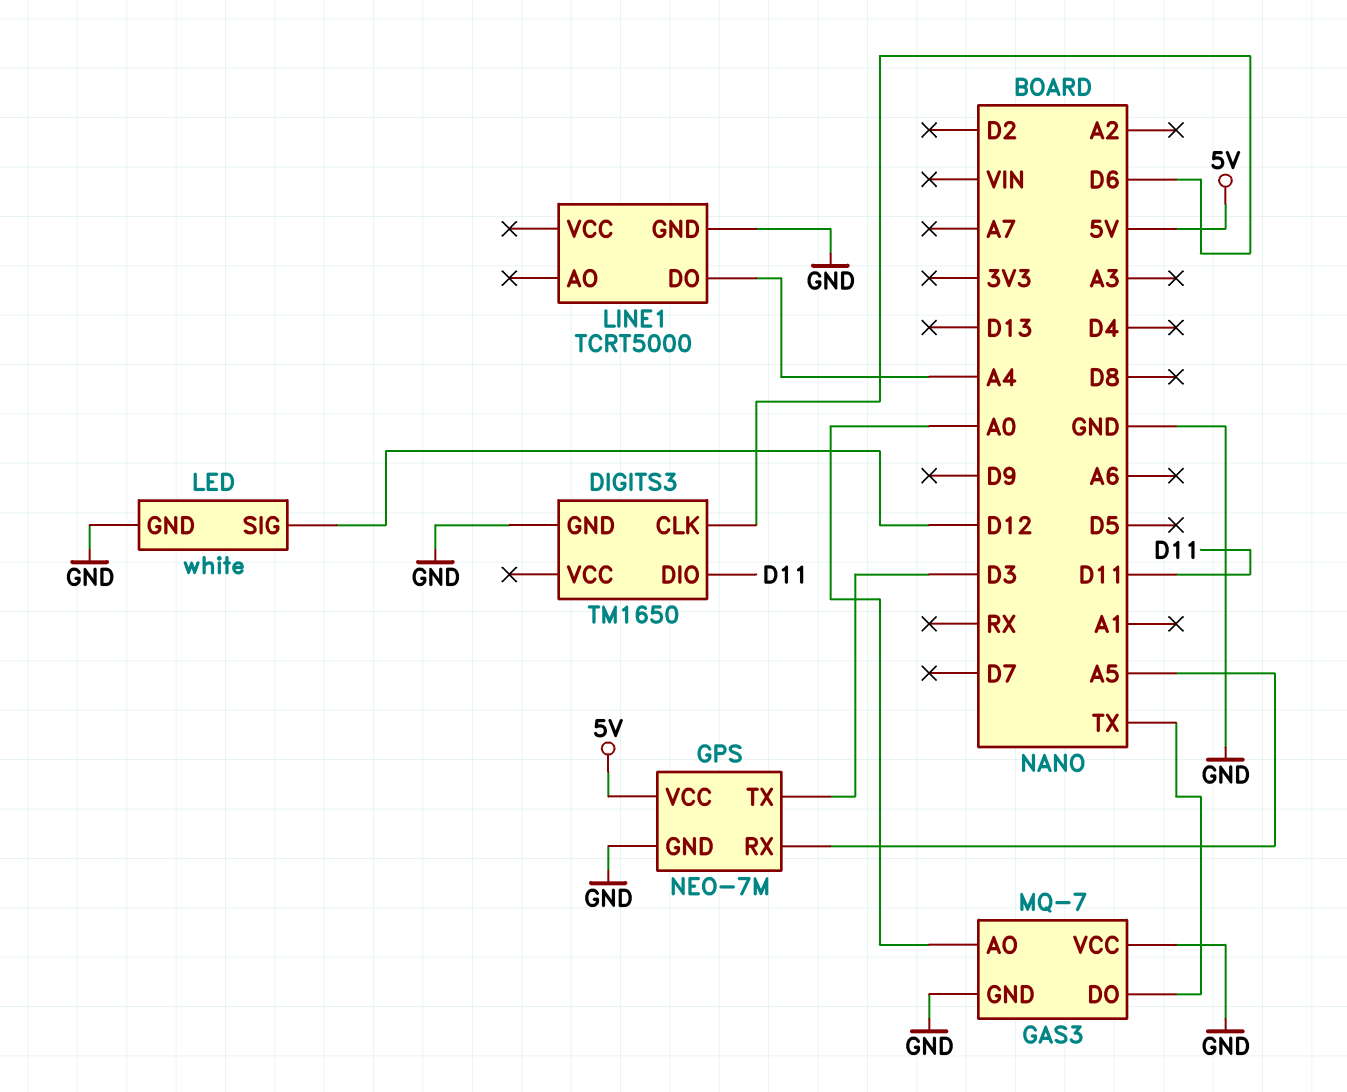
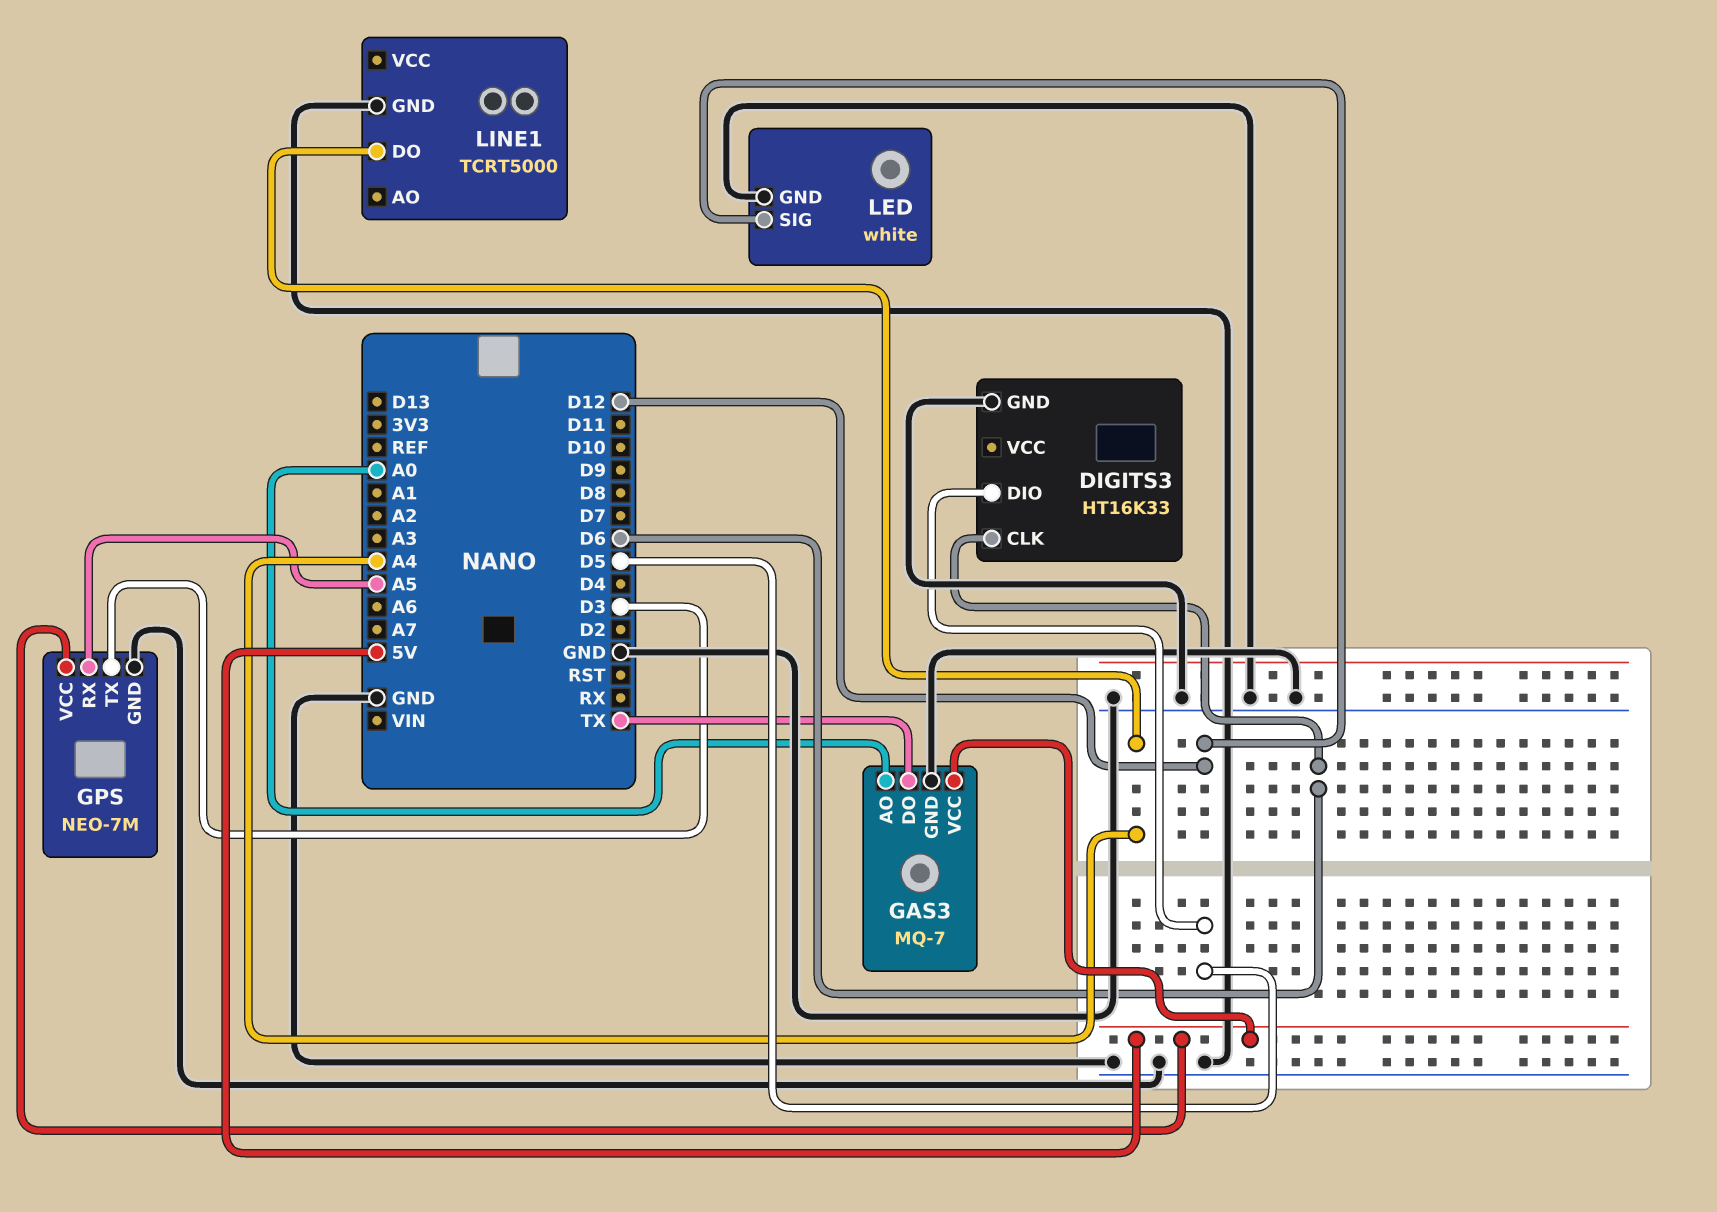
DIGITS3: TM1650 -> HT16K33
DIGITS3 pin DIO: D11 -> D5
GAS3 pin VCC: GND -> 5V

